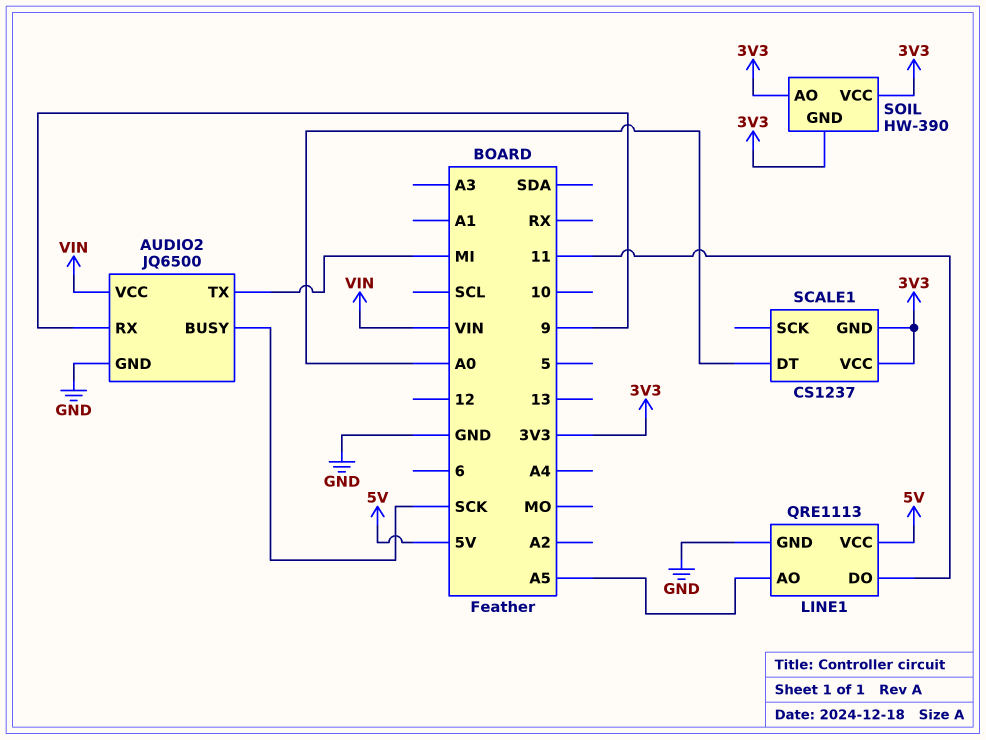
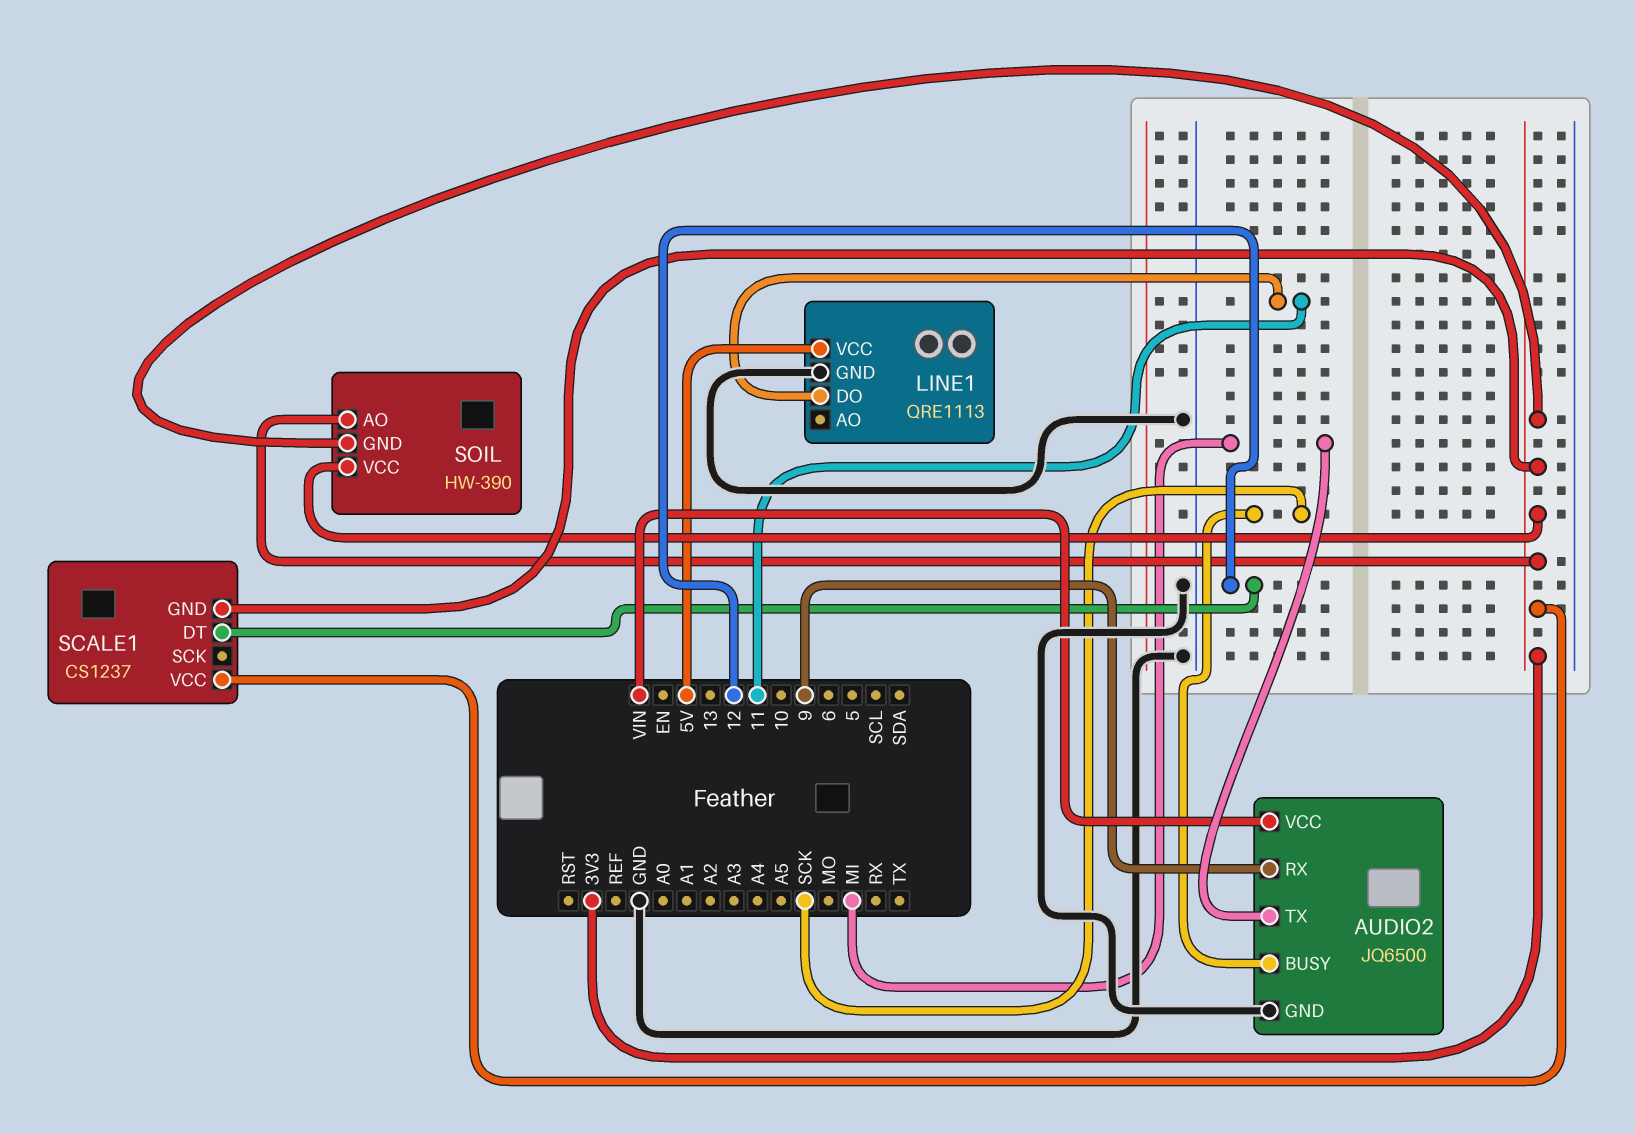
LINE1 pin AO: A5 -> none
SCALE1 pin DT: A0 -> 12

